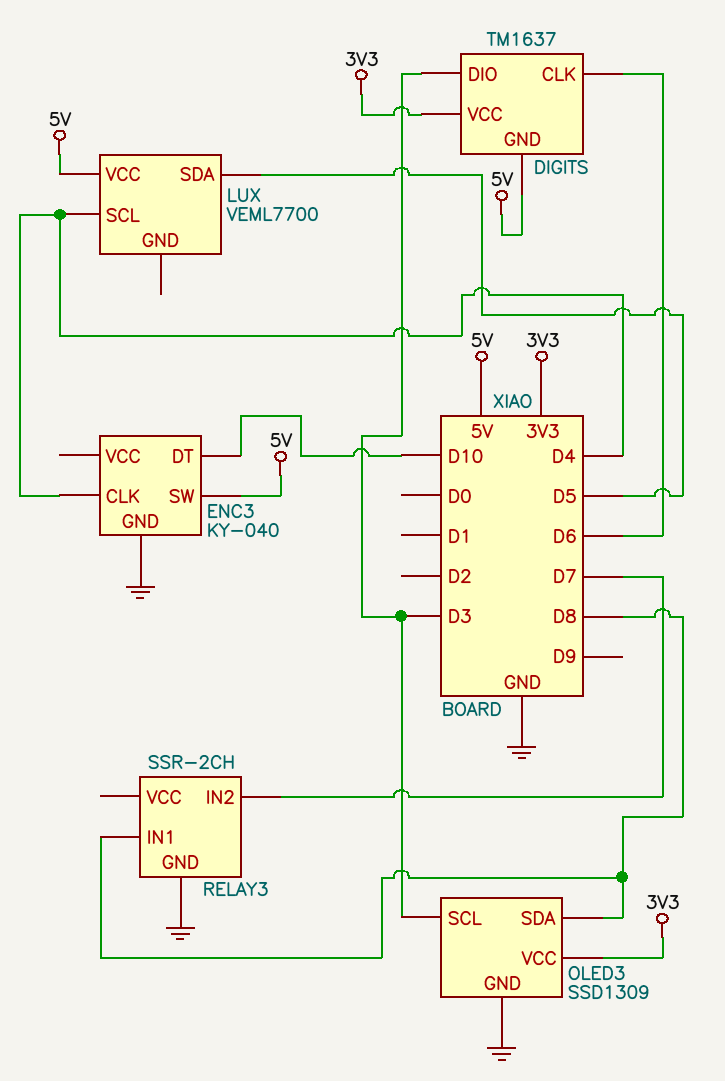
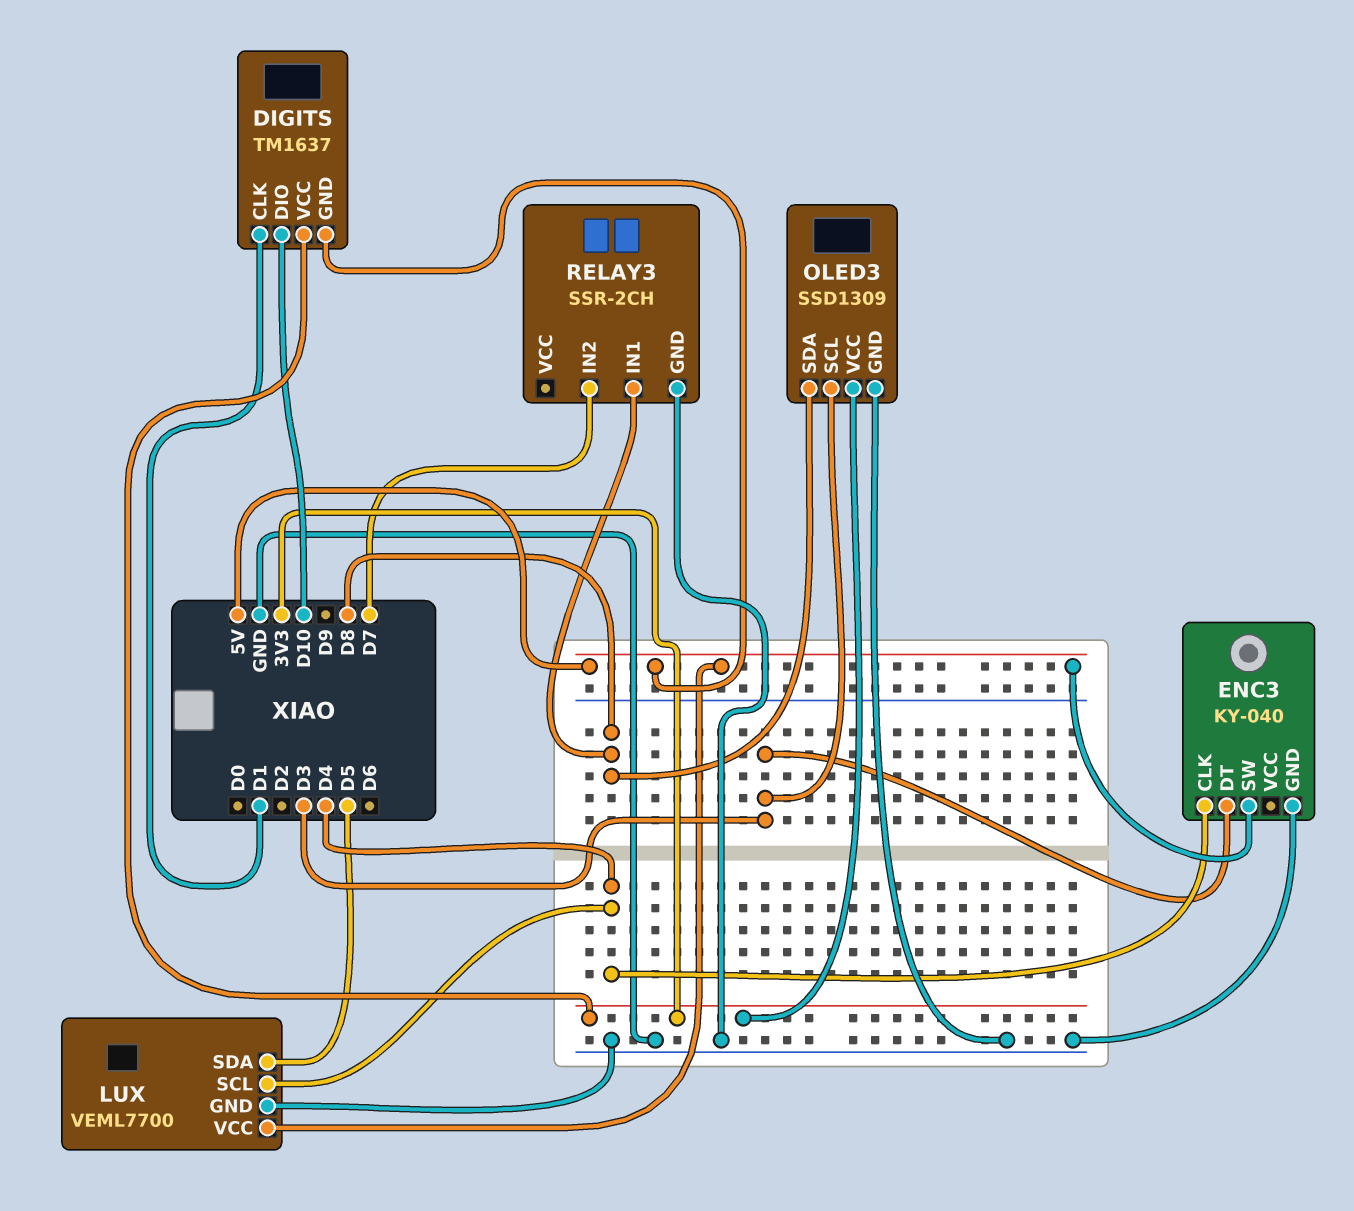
DIGITS pin CLK: D6 -> D1
DIGITS pin DIO: D3 -> D10
ENC3 pin DT: D10 -> D3
LUX pin GND: none -> GND

